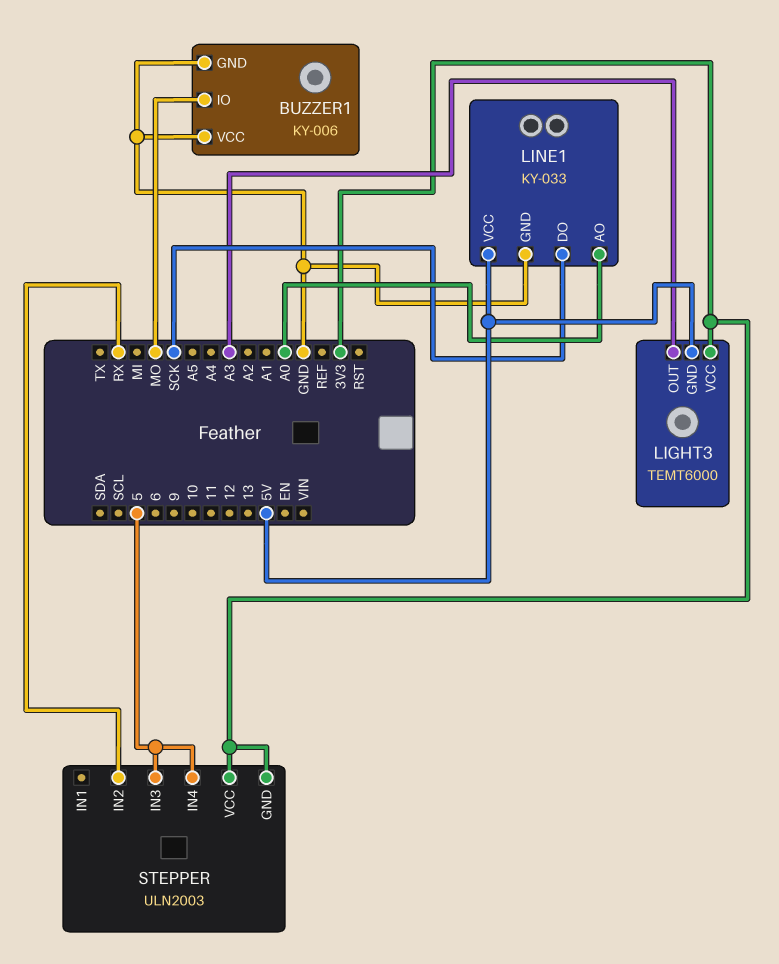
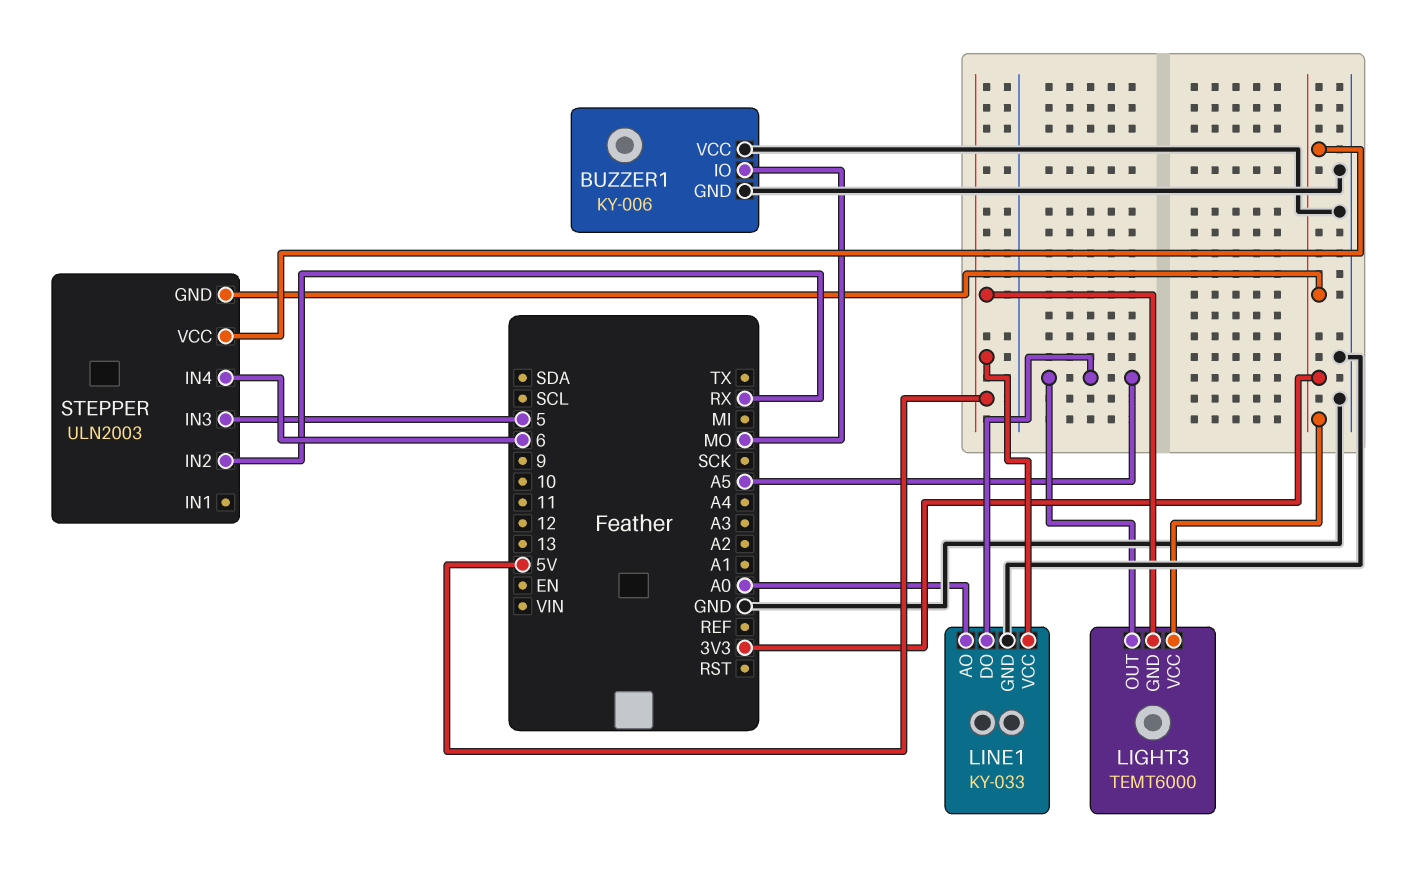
LIGHT3 pin OUT: A3 -> A5
LINE1 pin DO: SCK -> A5
STEPPER pin IN4: 5 -> 6

